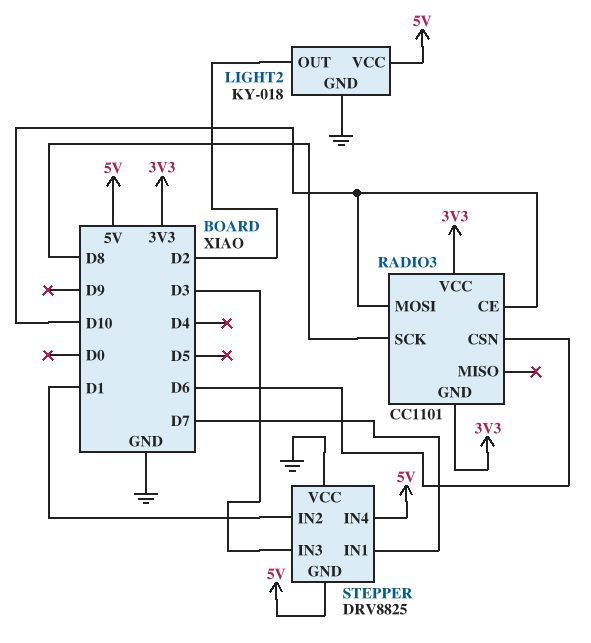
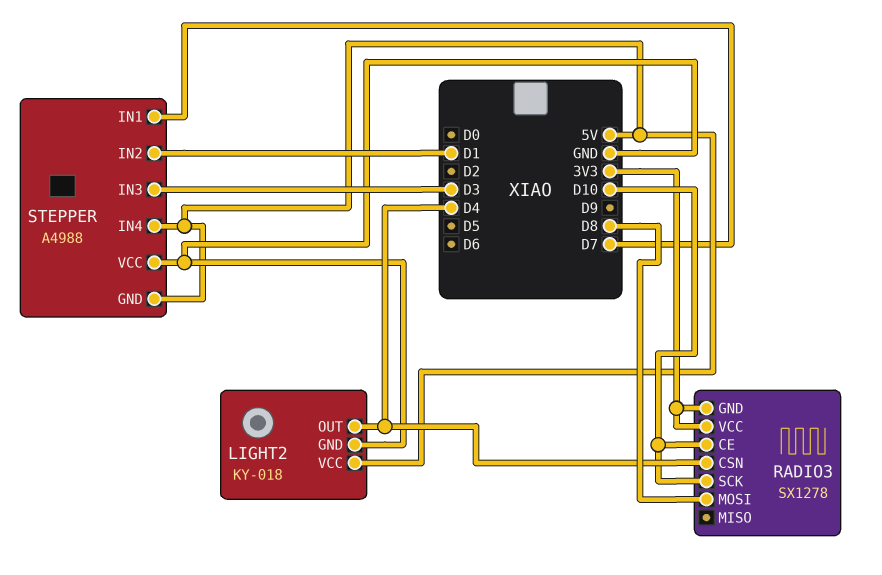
LIGHT2 pin OUT: D2 -> D4
RADIO3: CC1101 -> SX1278
RADIO3 pin CSN: D6 -> D4
RADIO3 pin MOSI: D10 -> D8
RADIO3 pin SCK: D8 -> D10
STEPPER: DRV8825 -> A4988

